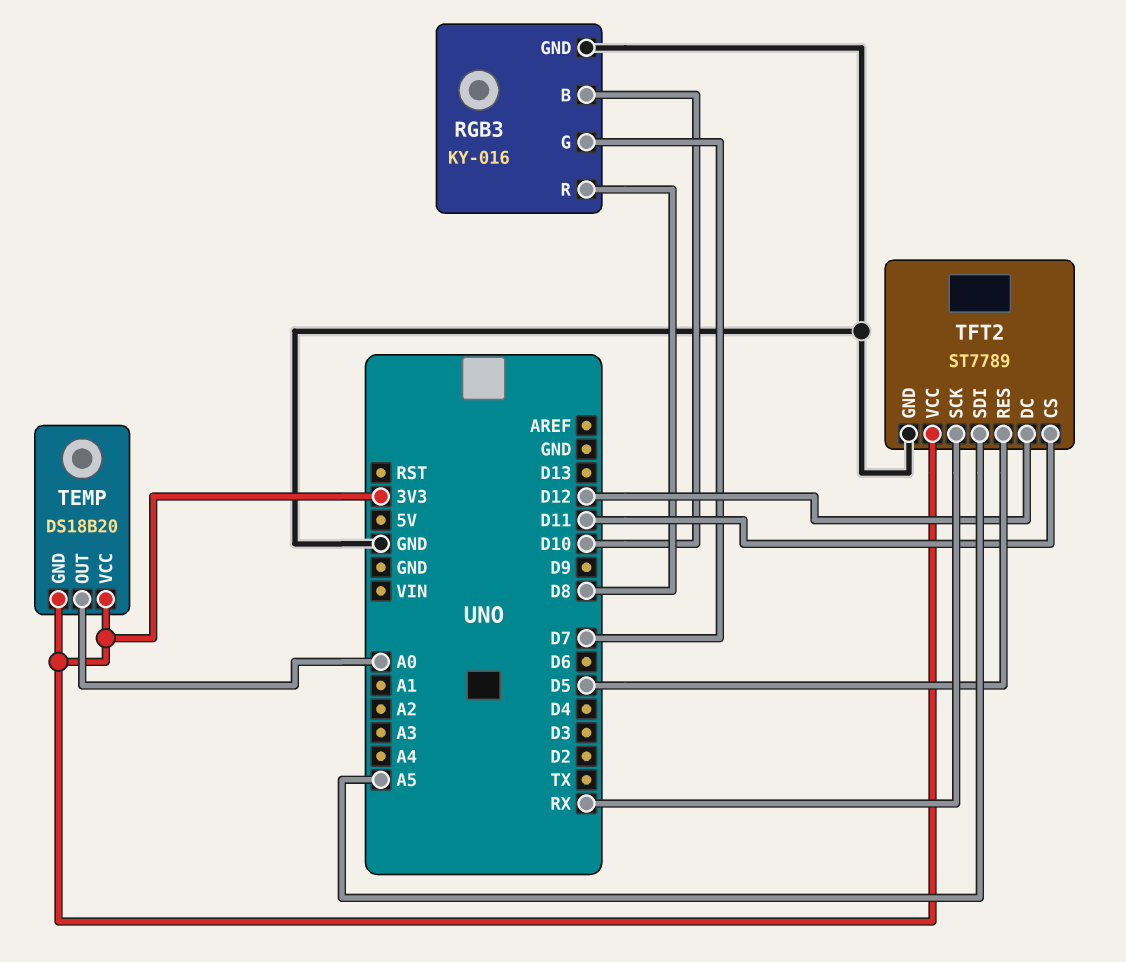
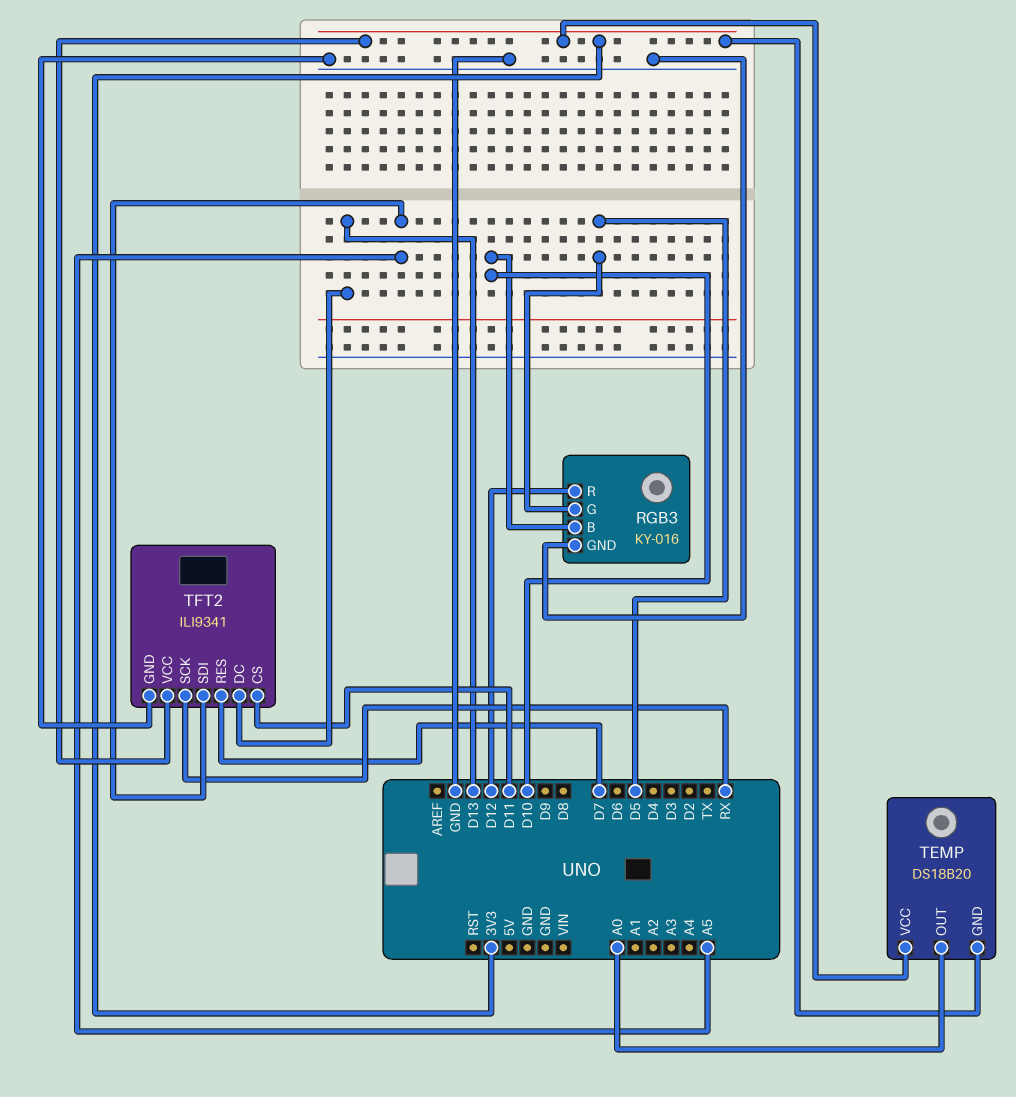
RGB3 pin G: D7 -> D5
RGB3 pin R: D8 -> D12
TFT2: ST7789 -> ILI9341
TFT2 pin DC: D12 -> D13
TFT2 pin RES: D5 -> D7

